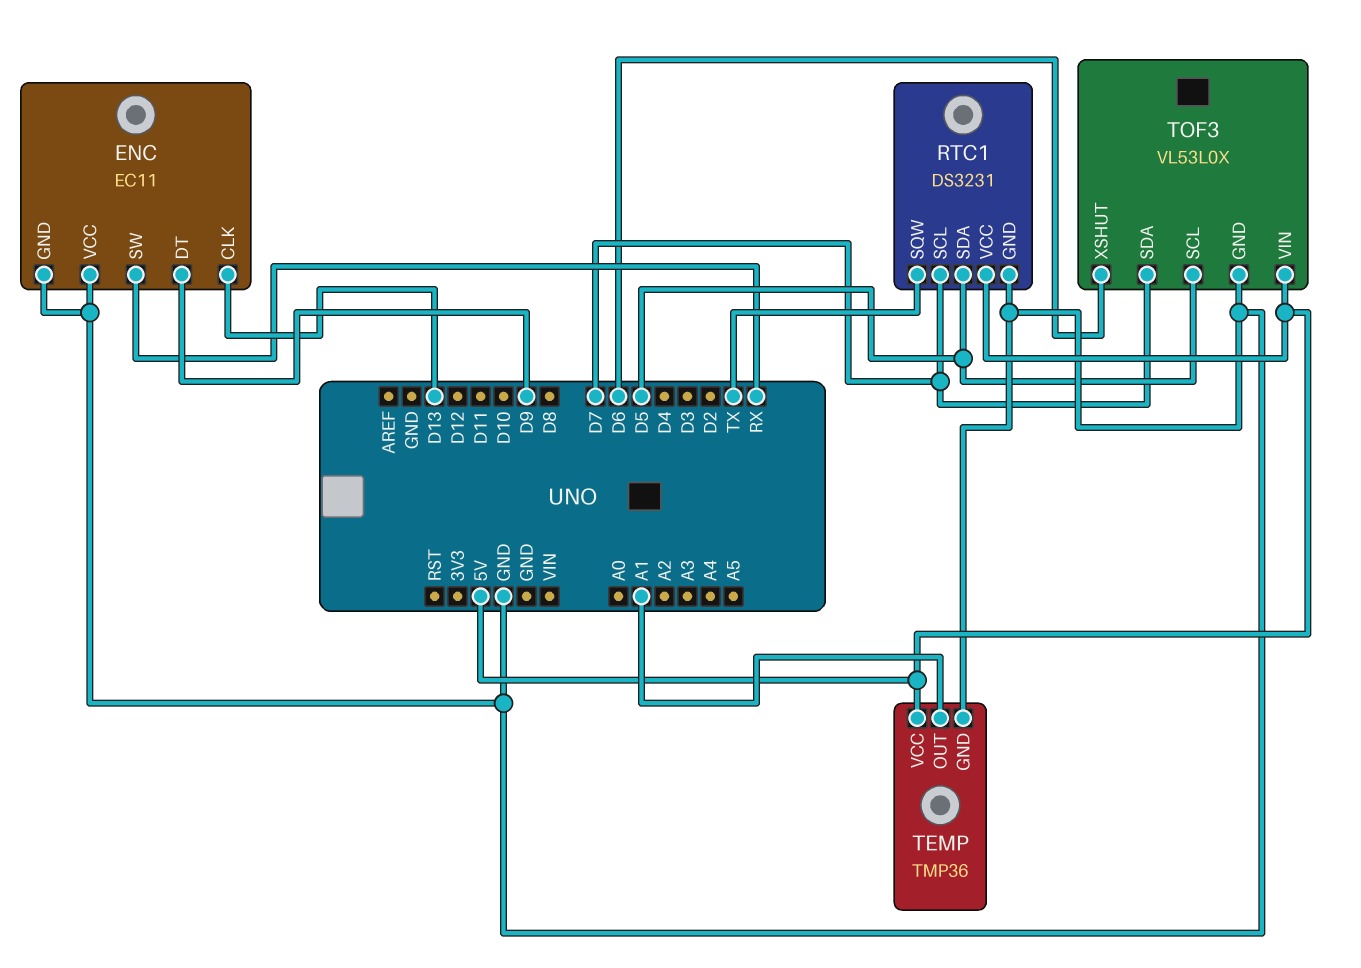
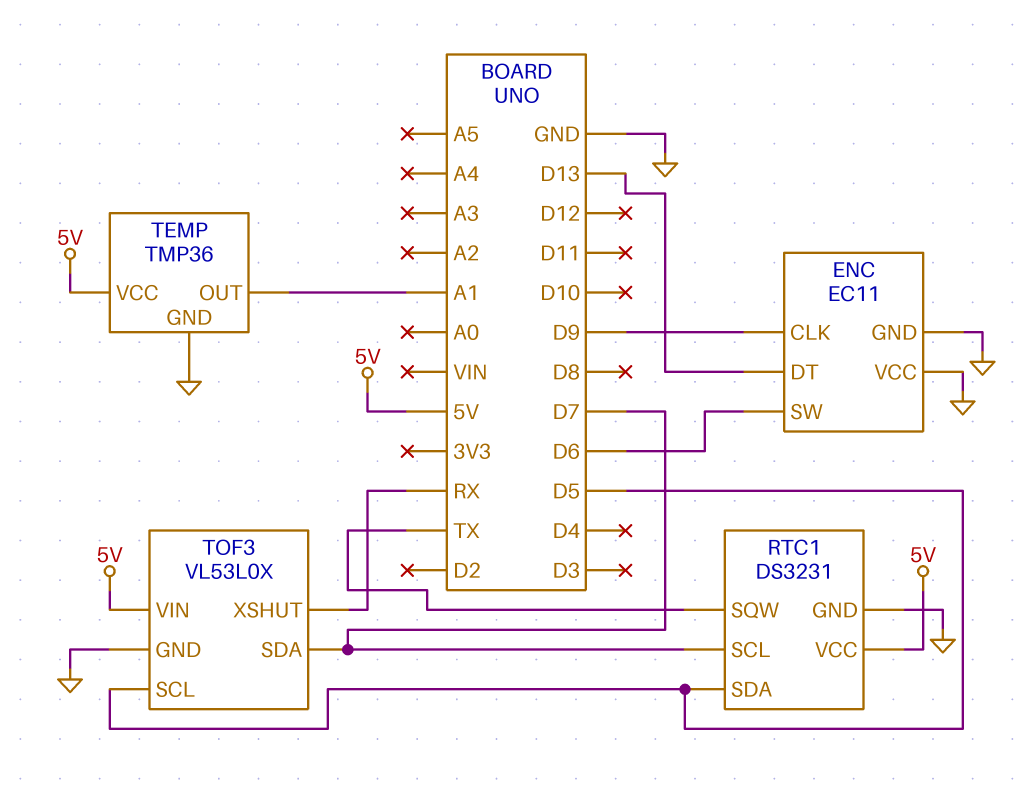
ENC pin CLK: D13 -> D9
ENC pin DT: D9 -> D13
ENC pin SW: RX -> D6
TOF3 pin XSHUT: D6 -> RX

